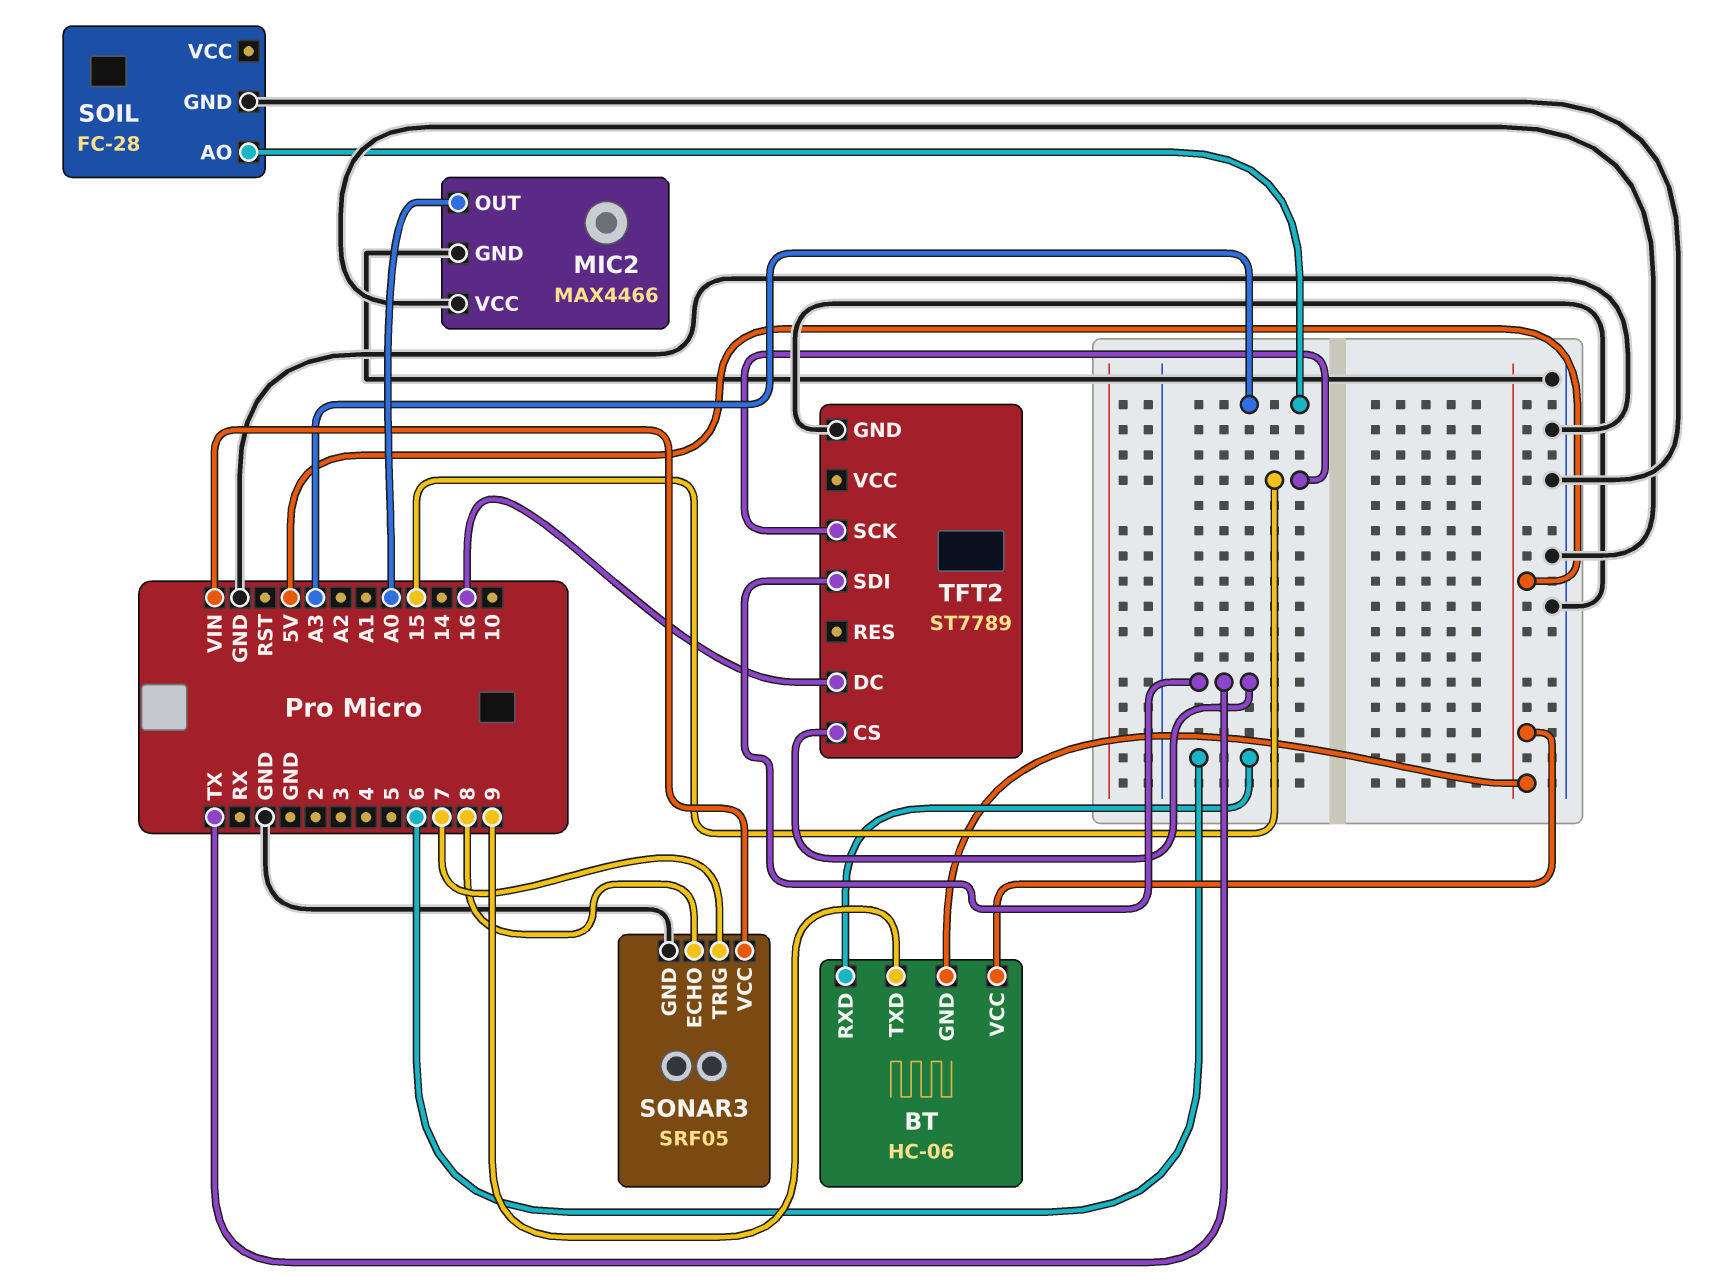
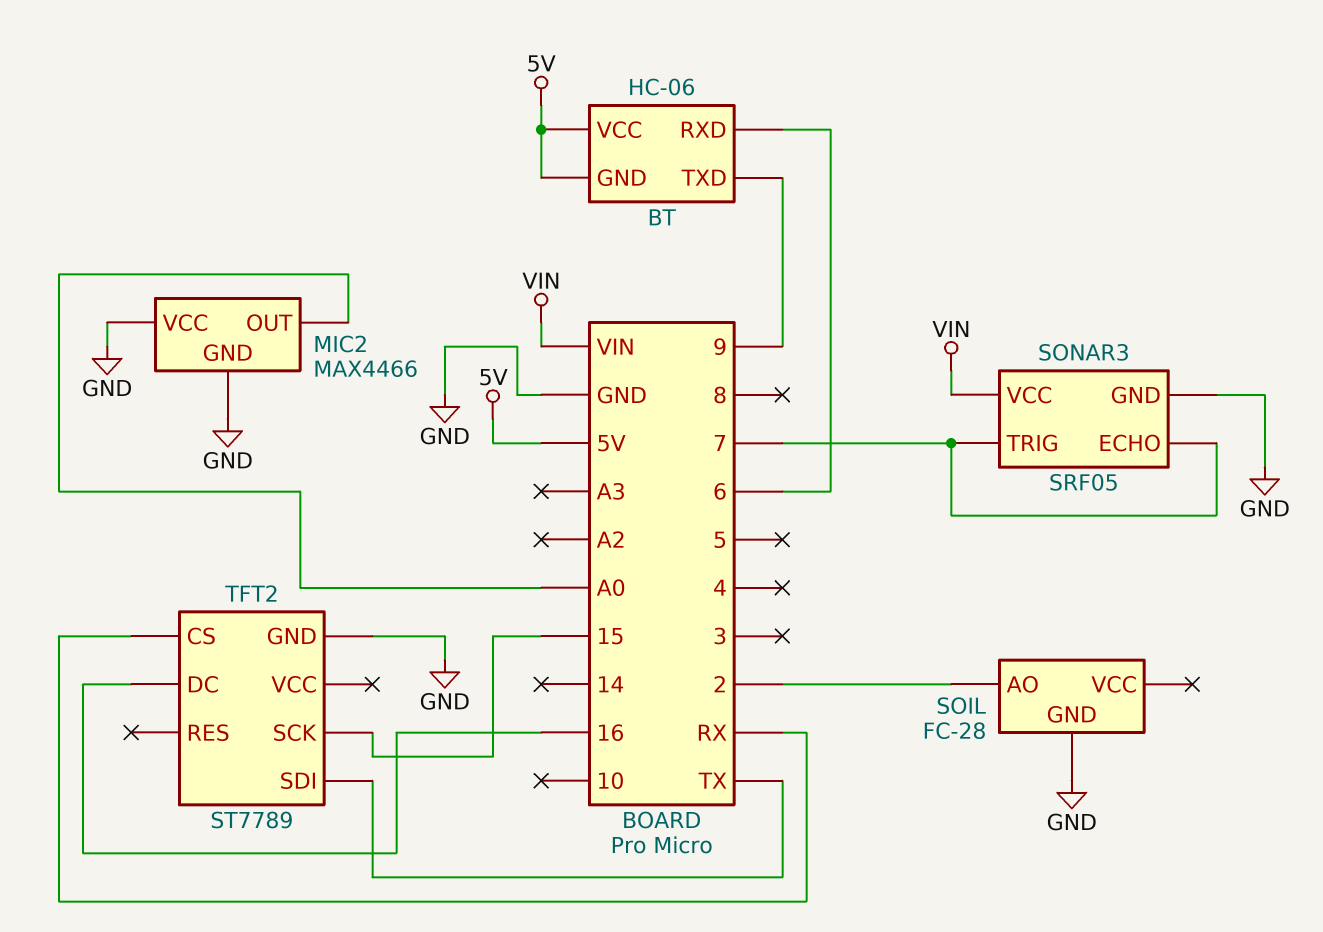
SOIL pin AO: A3 -> 2
SONAR3 pin ECHO: 8 -> 7
TFT2 pin CS: TX -> RX

